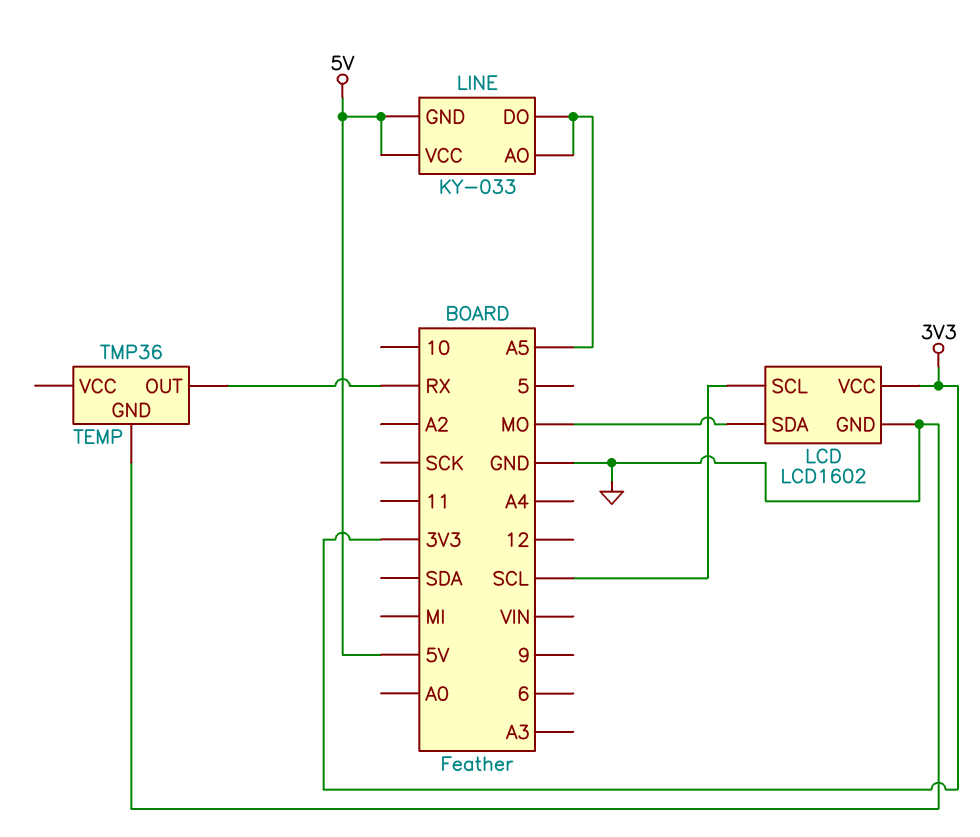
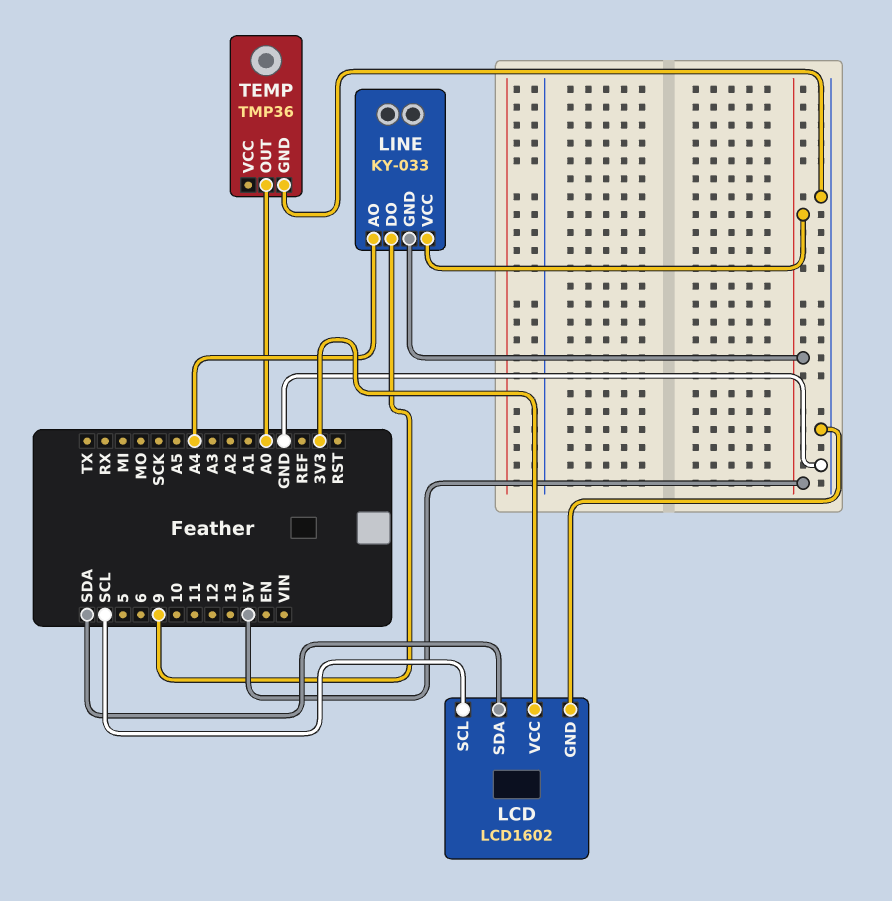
LCD pin SDA: MO -> SDA
LINE pin AO: A5 -> A4
LINE pin DO: A5 -> 9
TEMP pin OUT: RX -> A0

